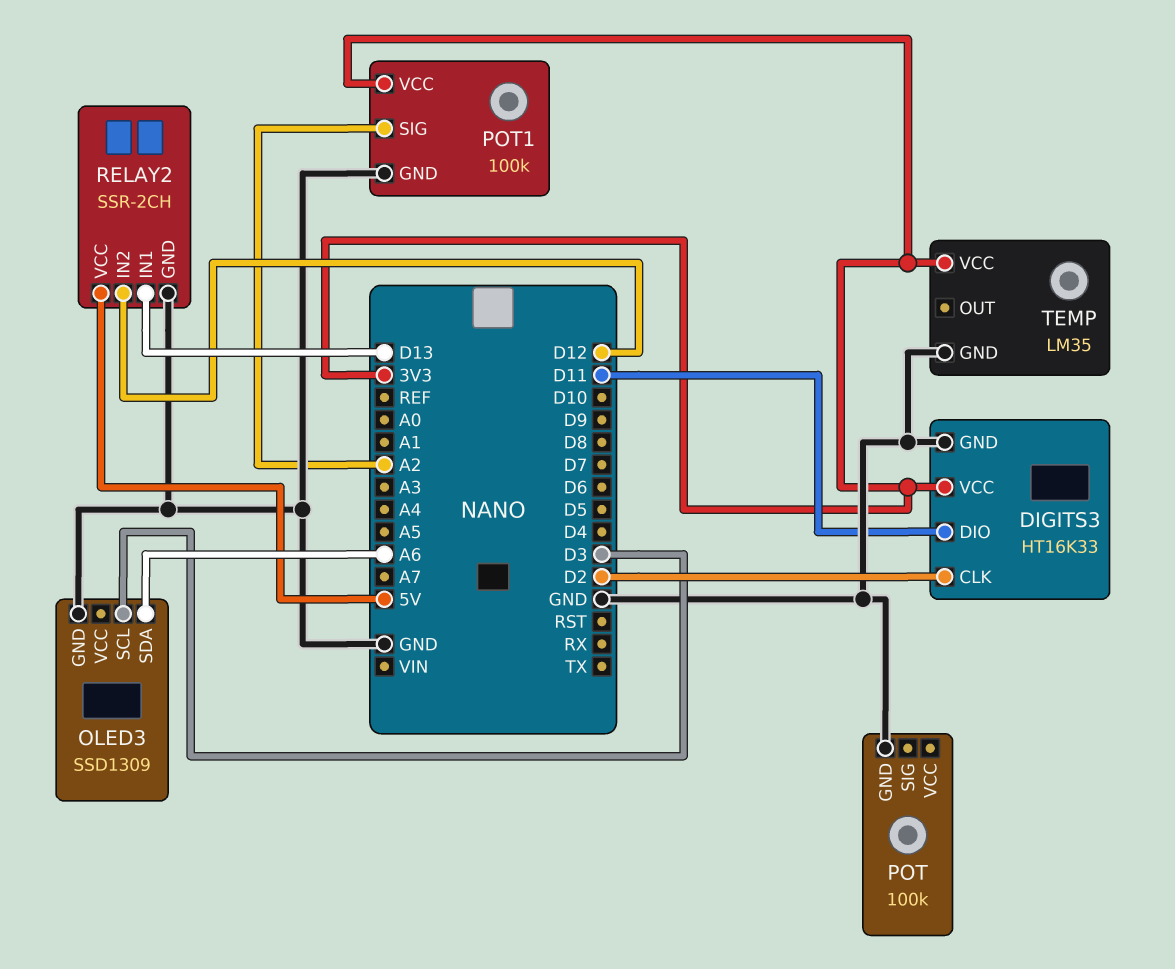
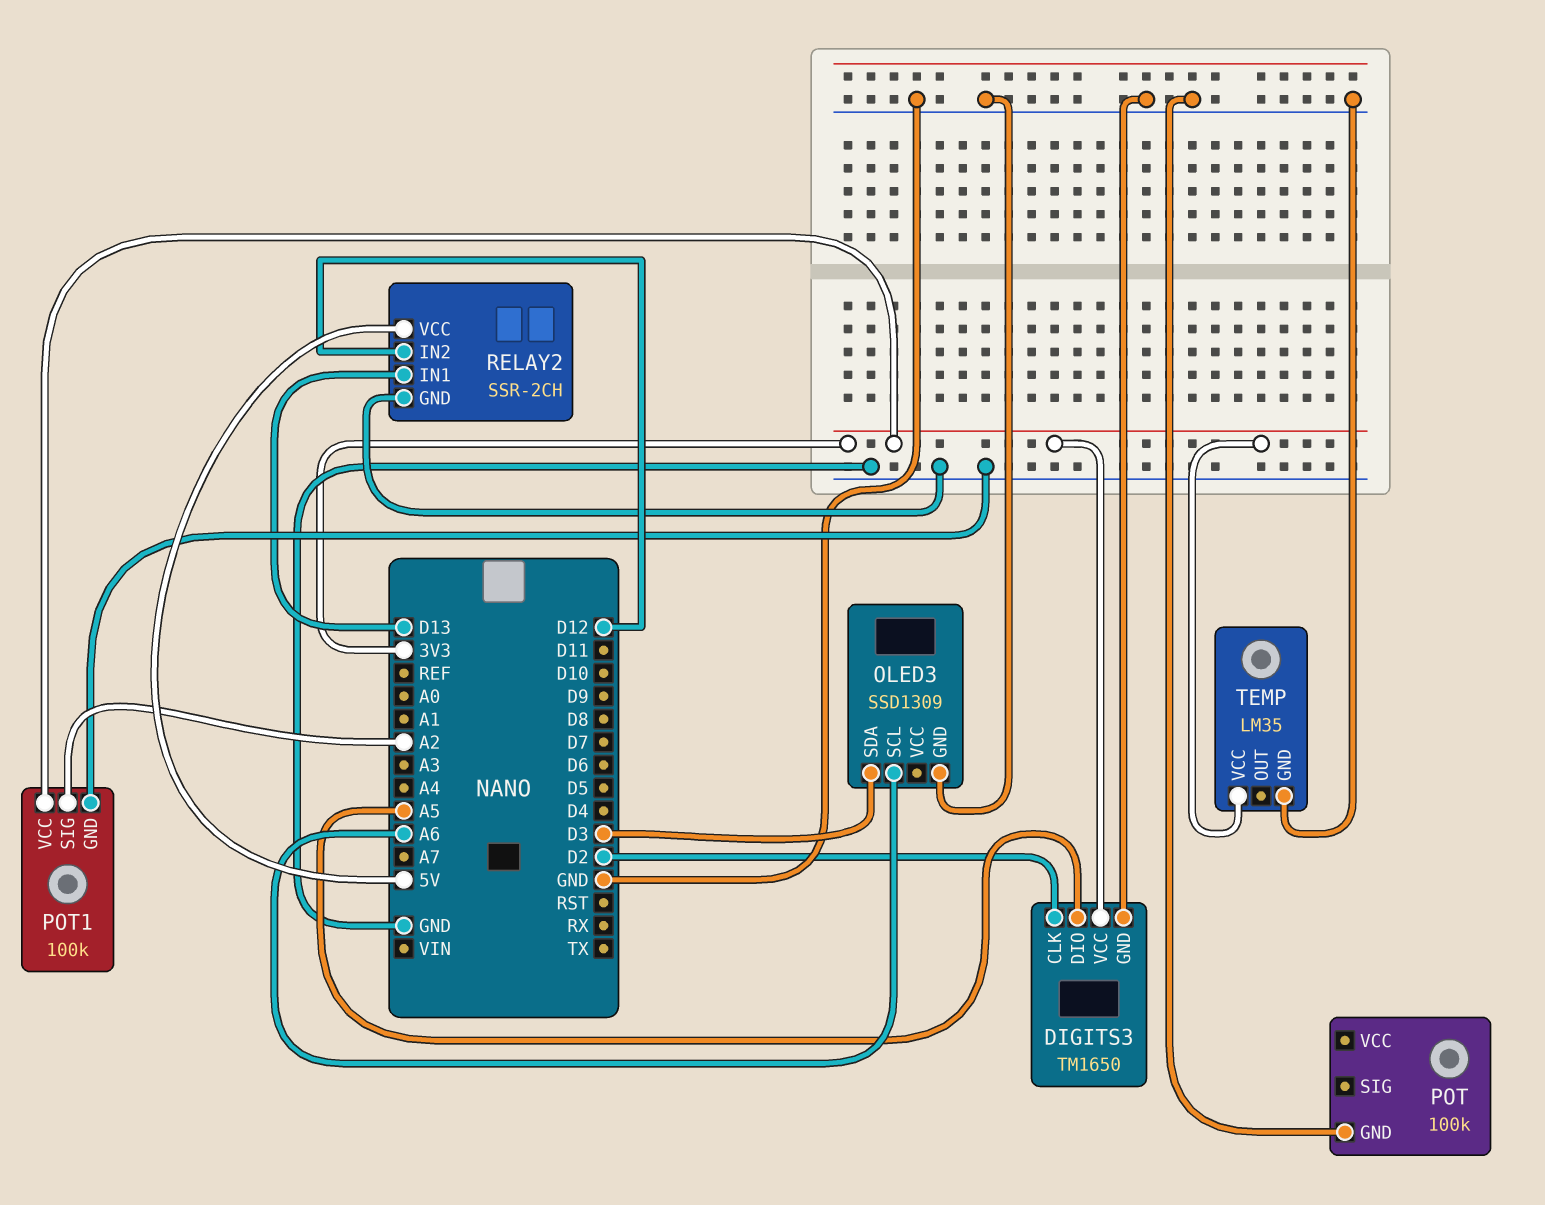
DIGITS3: HT16K33 -> TM1650
DIGITS3 pin DIO: D11 -> A5
OLED3 pin SCL: D3 -> A6
OLED3 pin SDA: A6 -> D3

